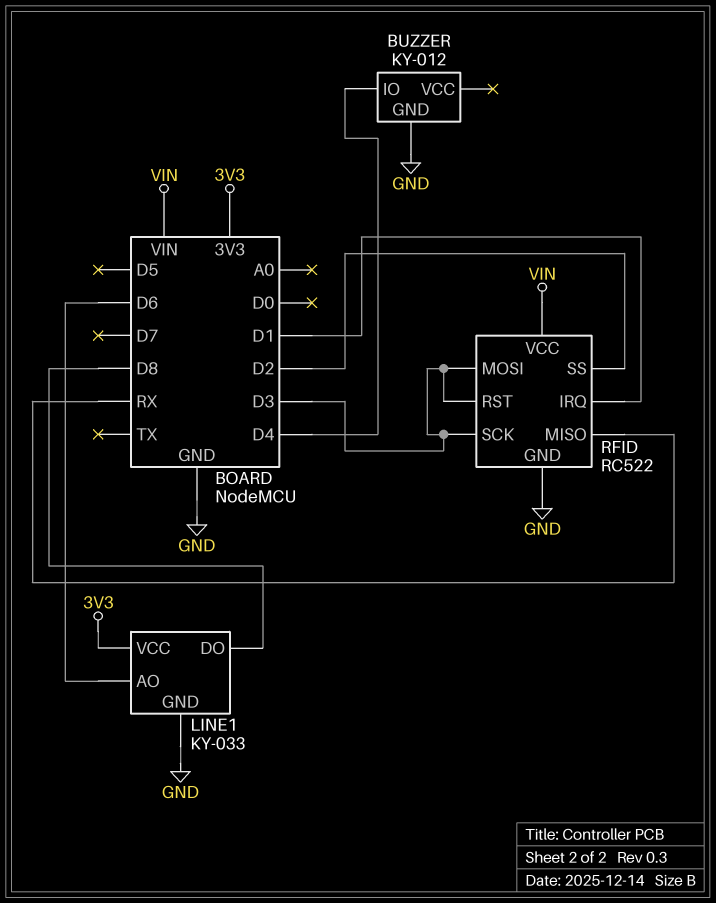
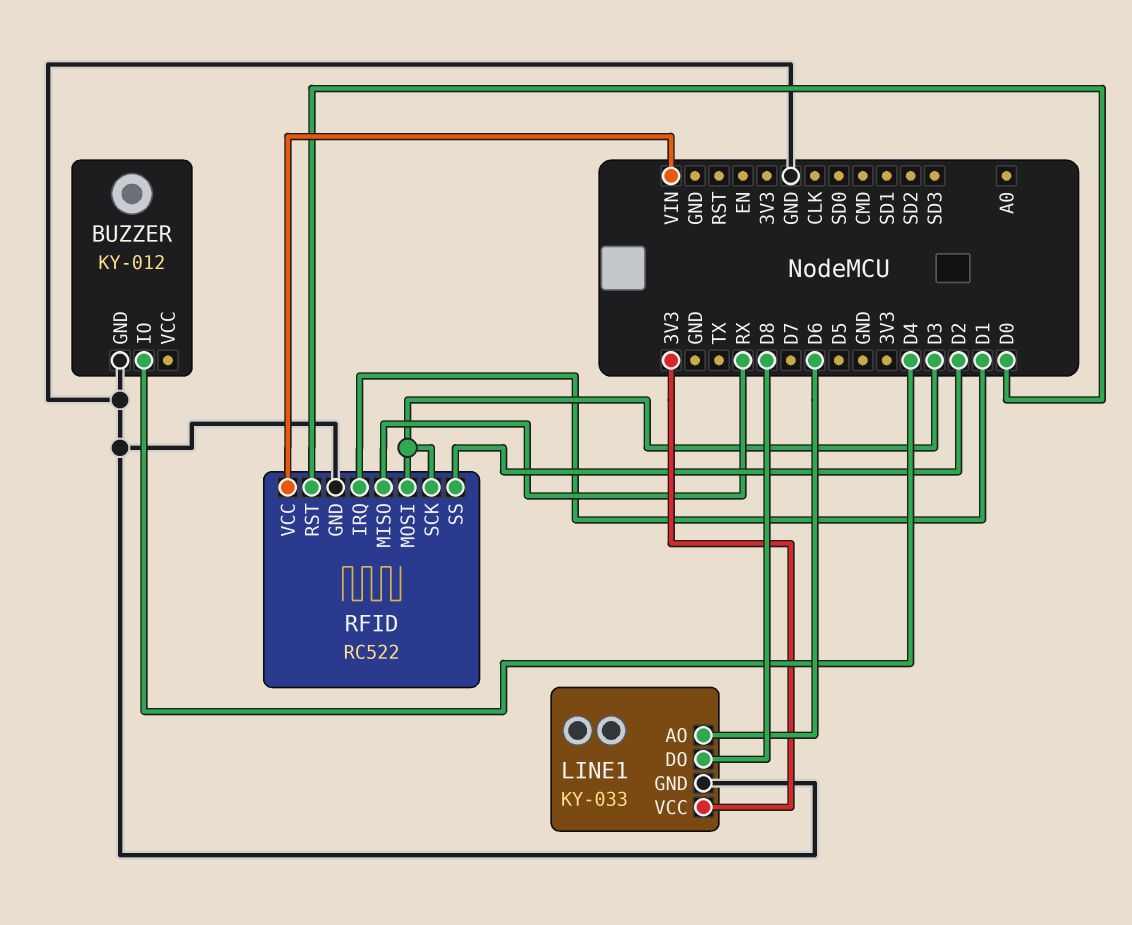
RFID pin RST: D3 -> D0

